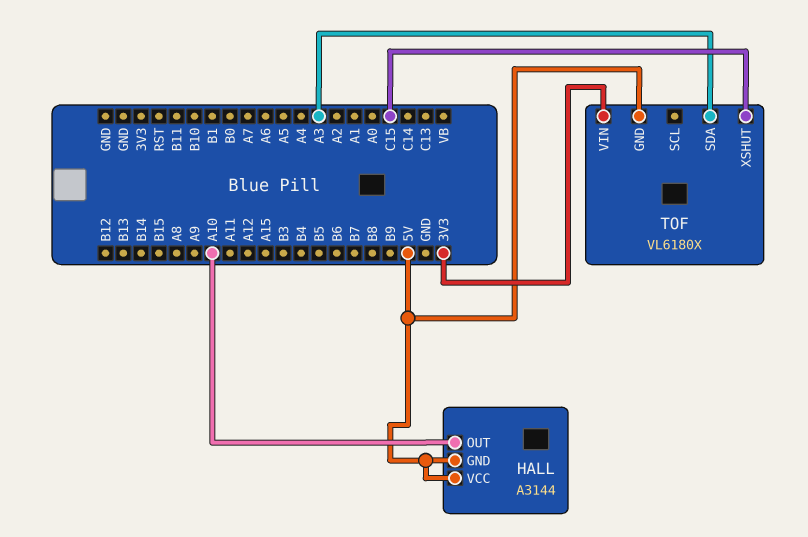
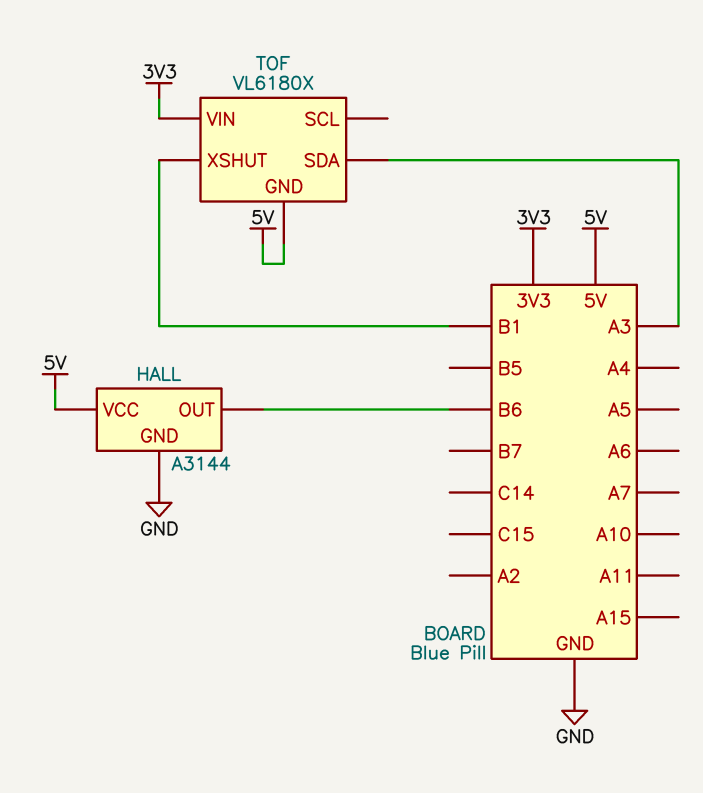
HALL pin GND: 5V -> GND
HALL pin OUT: A10 -> B6
TOF pin XSHUT: C15 -> B1

